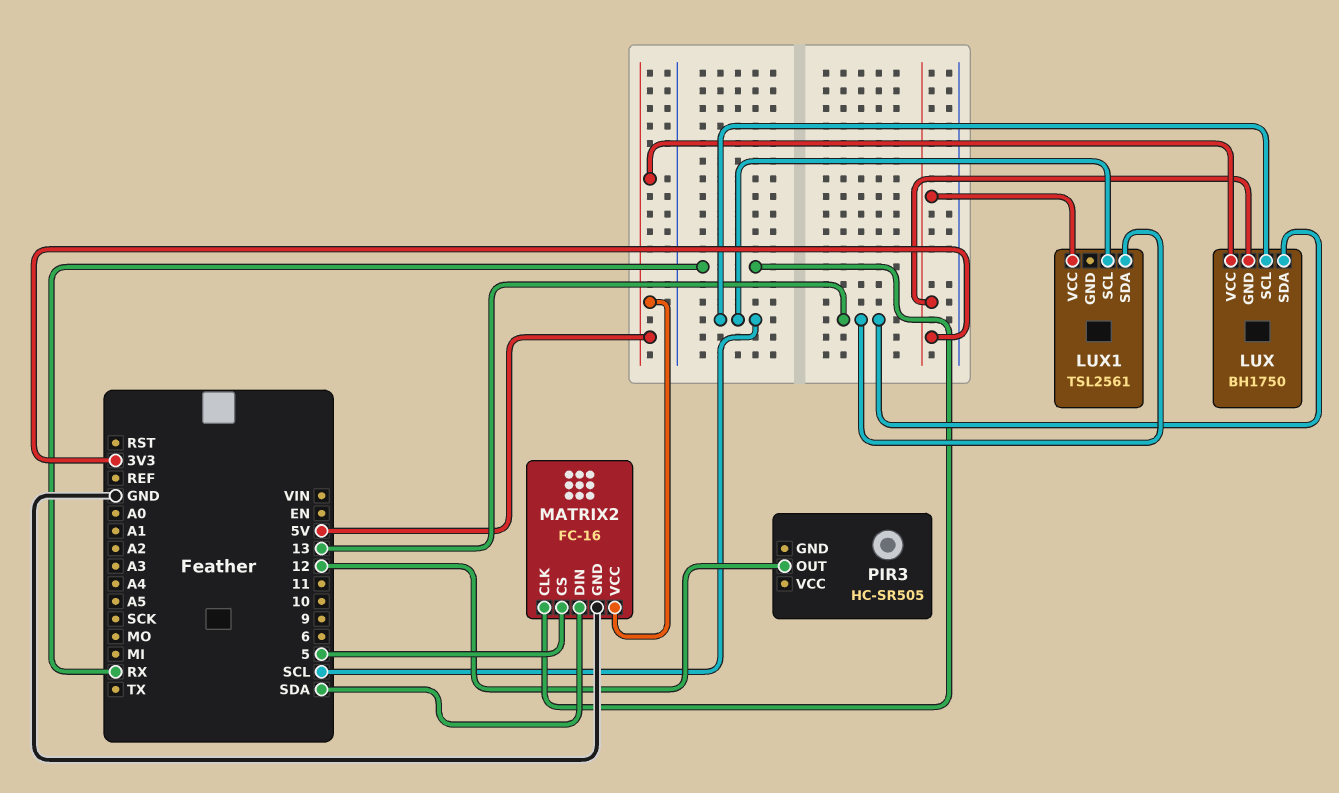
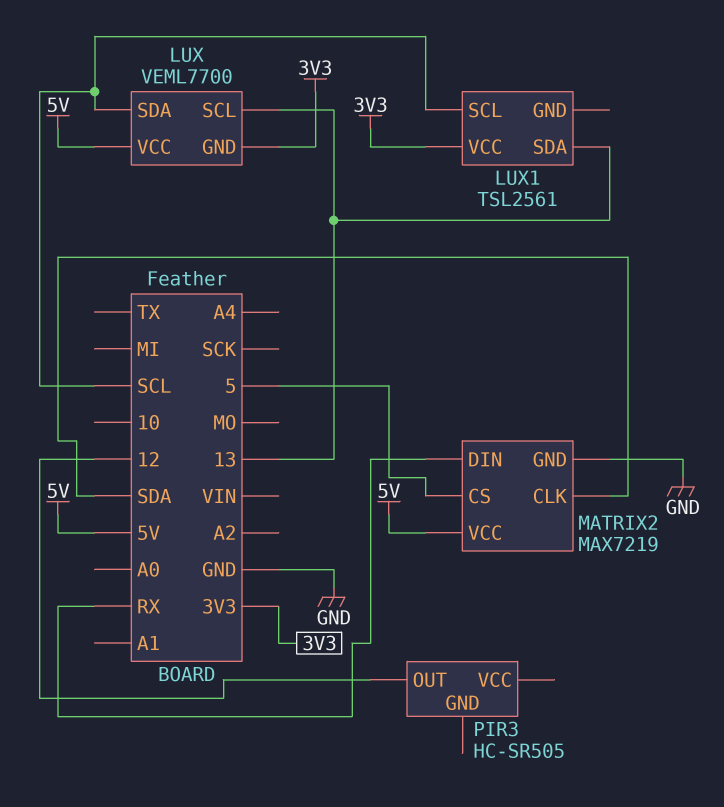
LUX: BH1750 -> VEML7700
LUX pin SCL: SCL -> 13
LUX pin SDA: 13 -> SCL
MATRIX2: FC-16 -> MAX7219
MATRIX2 pin CLK: RX -> SDA
MATRIX2 pin DIN: SDA -> RX

